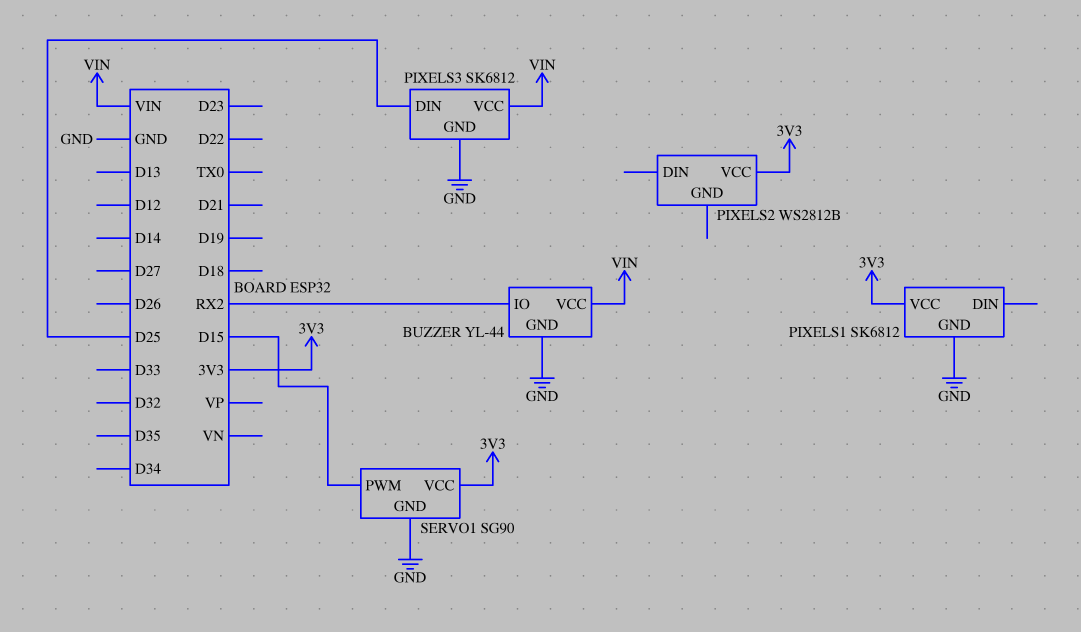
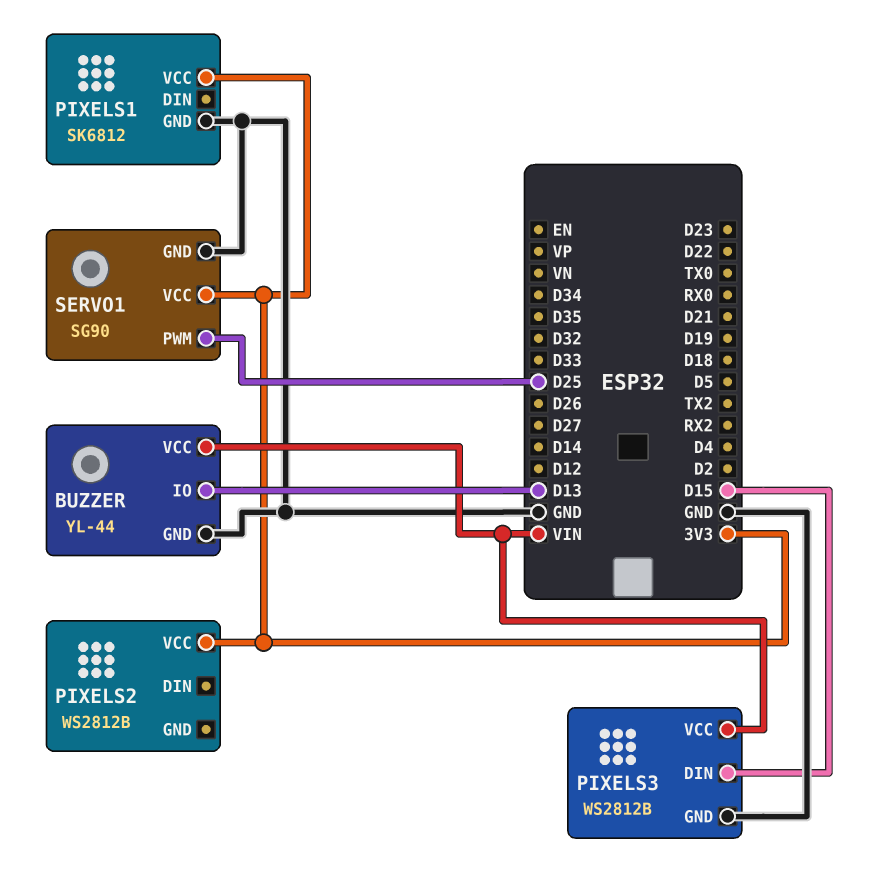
BUZZER pin IO: RX2 -> D13
PIXELS3: SK6812 -> WS2812B
PIXELS3 pin DIN: D25 -> D15
SERVO1 pin PWM: D15 -> D25

